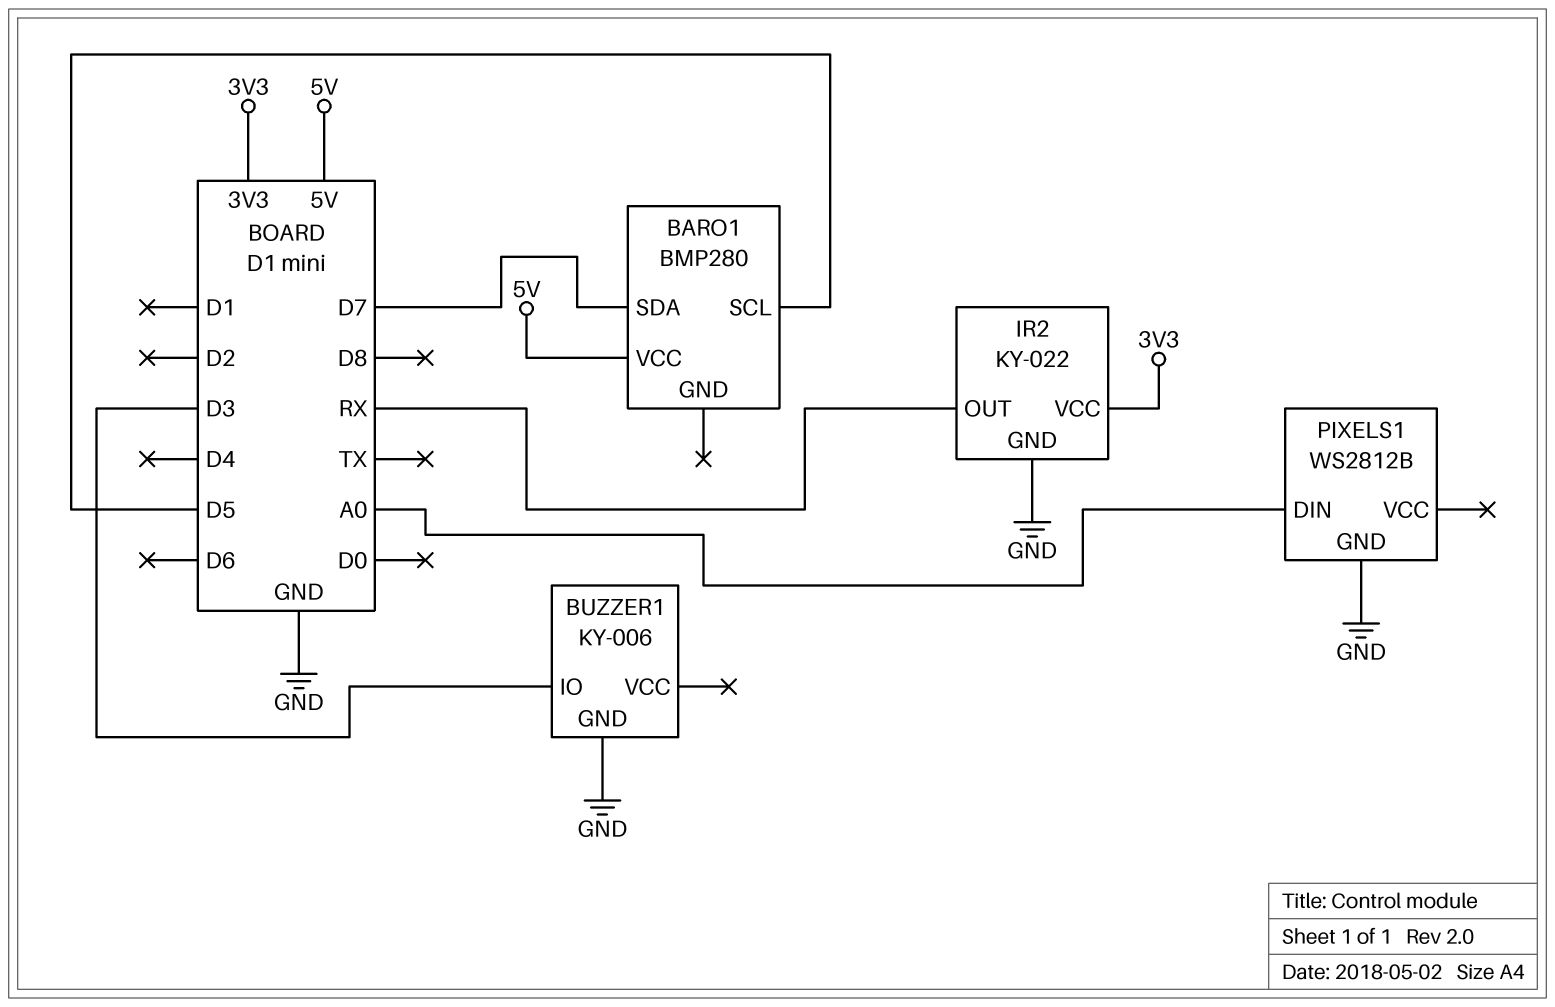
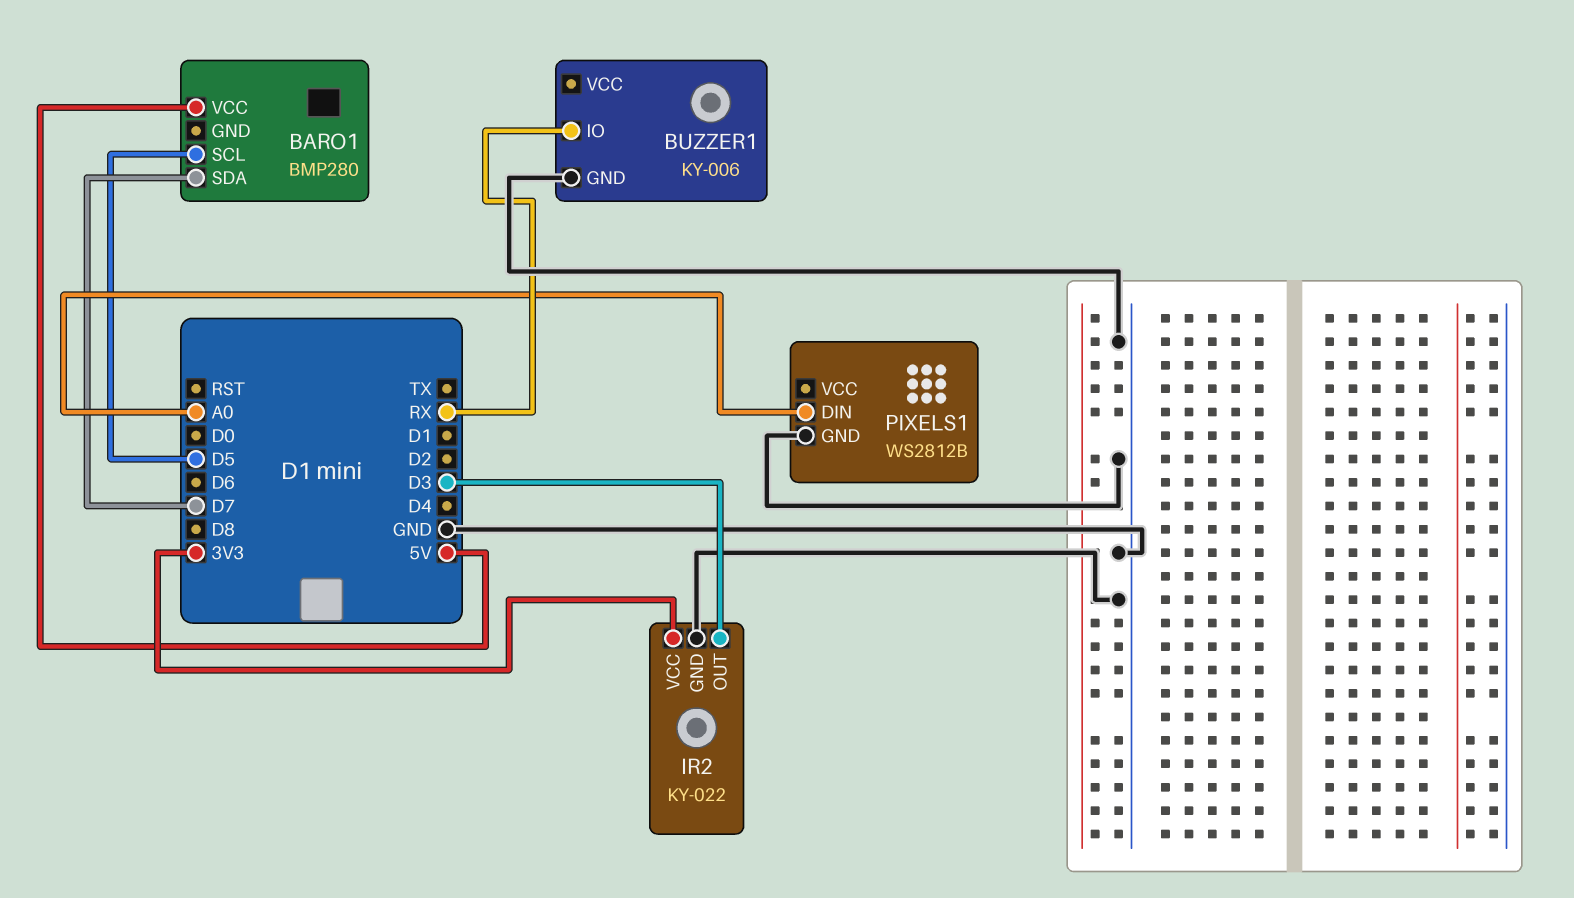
BUZZER1 pin IO: D3 -> RX
IR2 pin OUT: RX -> D3

